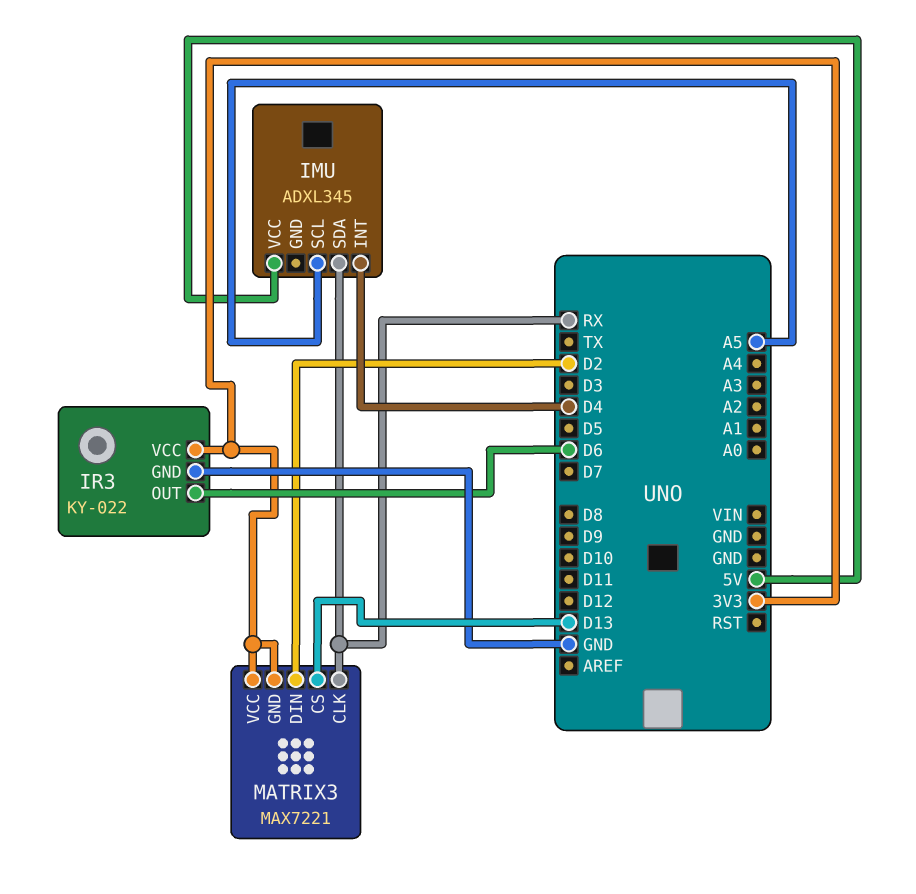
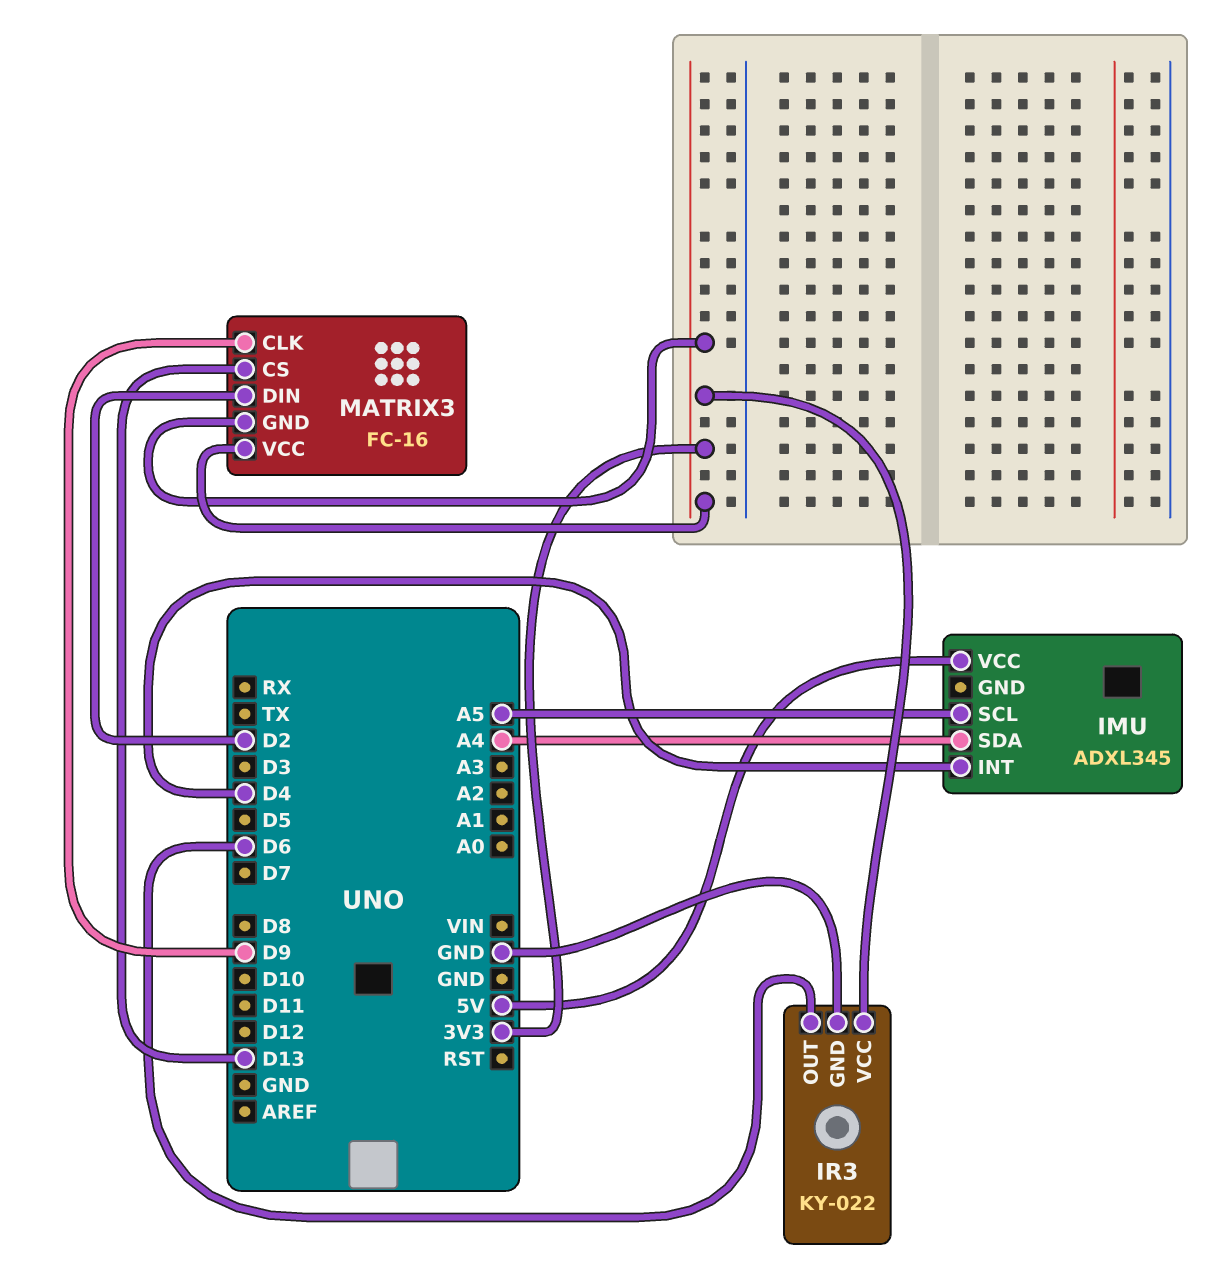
IMU pin SDA: RX -> A4
MATRIX3: MAX7221 -> FC-16
MATRIX3 pin CLK: RX -> D9

